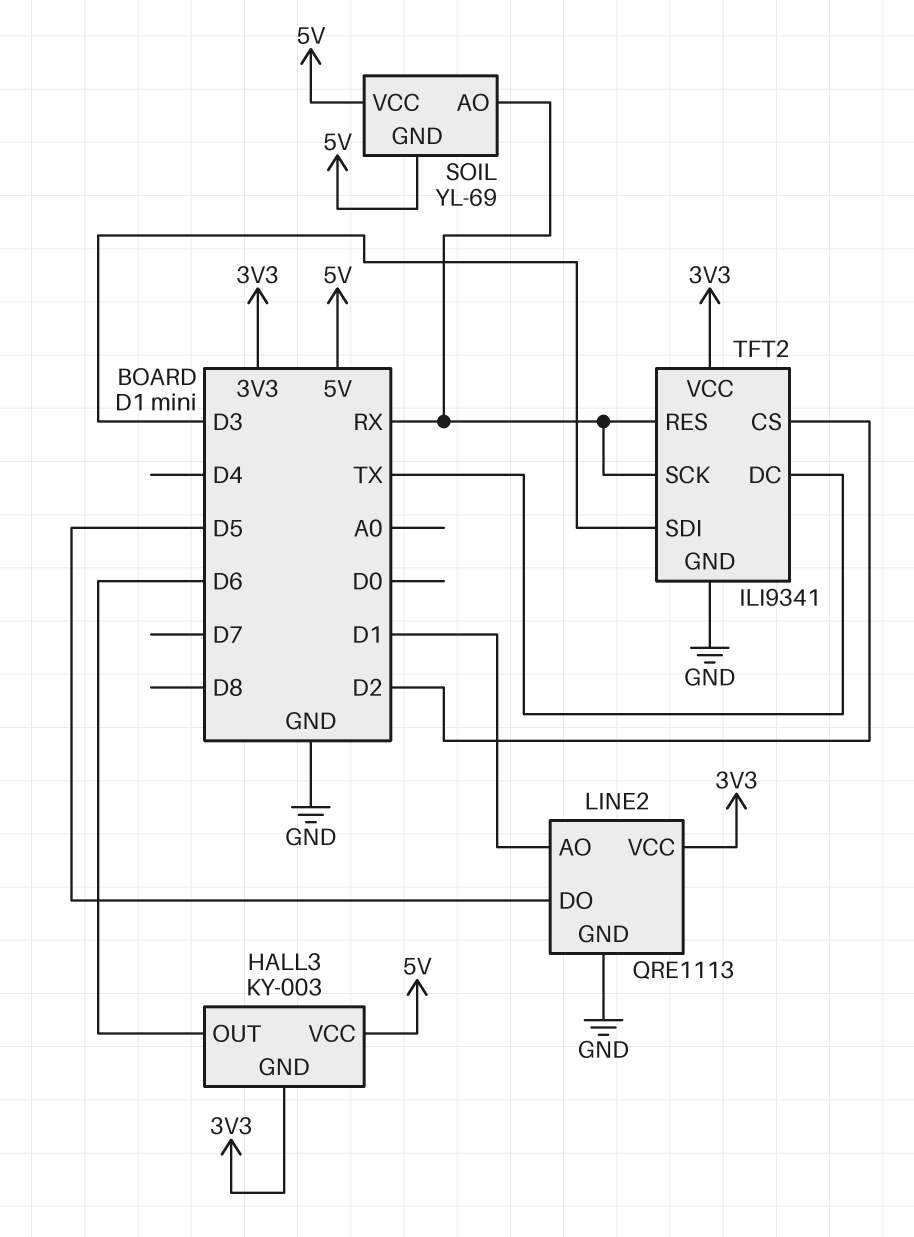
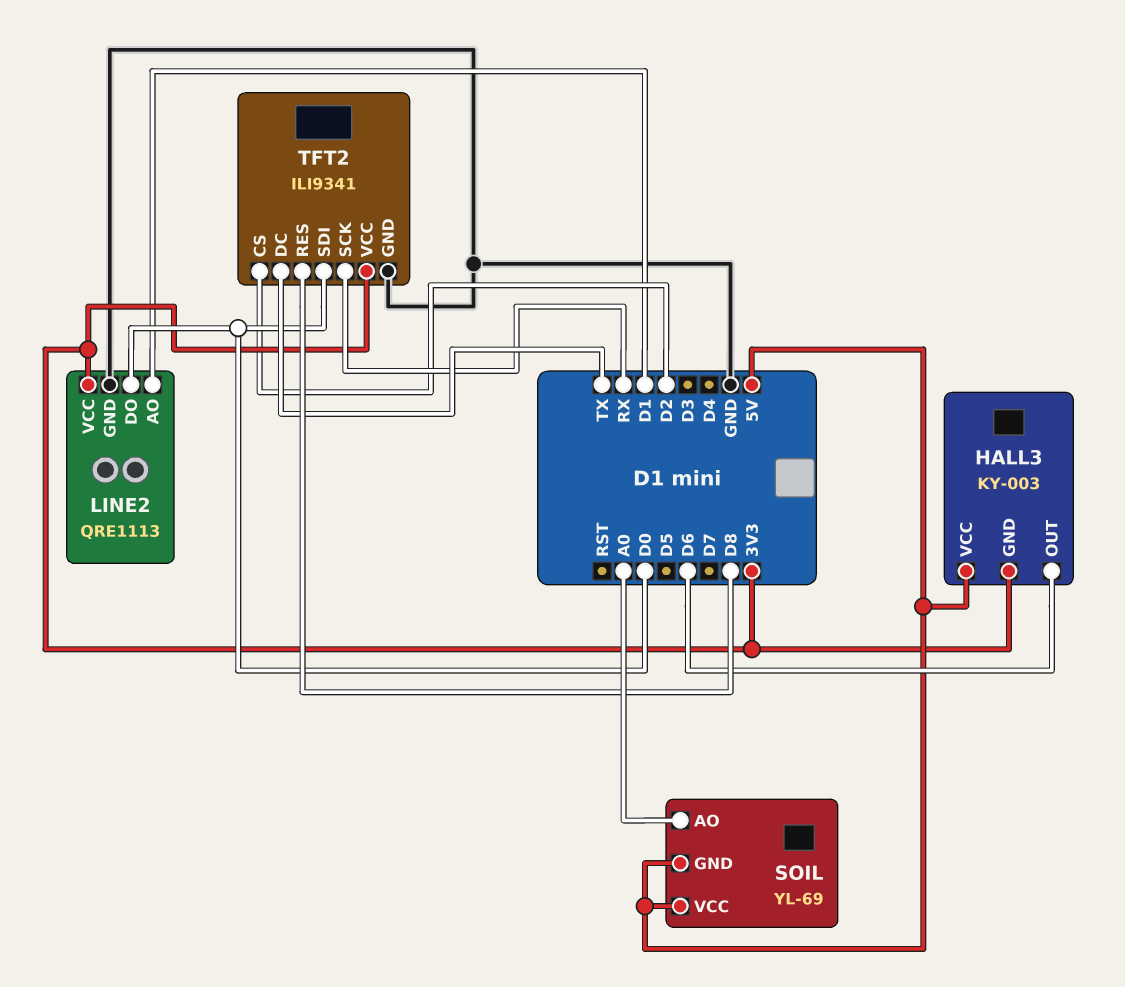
LINE2 pin DO: D5 -> D0
SOIL pin AO: RX -> A0
TFT2 pin RES: RX -> D8
TFT2 pin SDI: D3 -> D0

